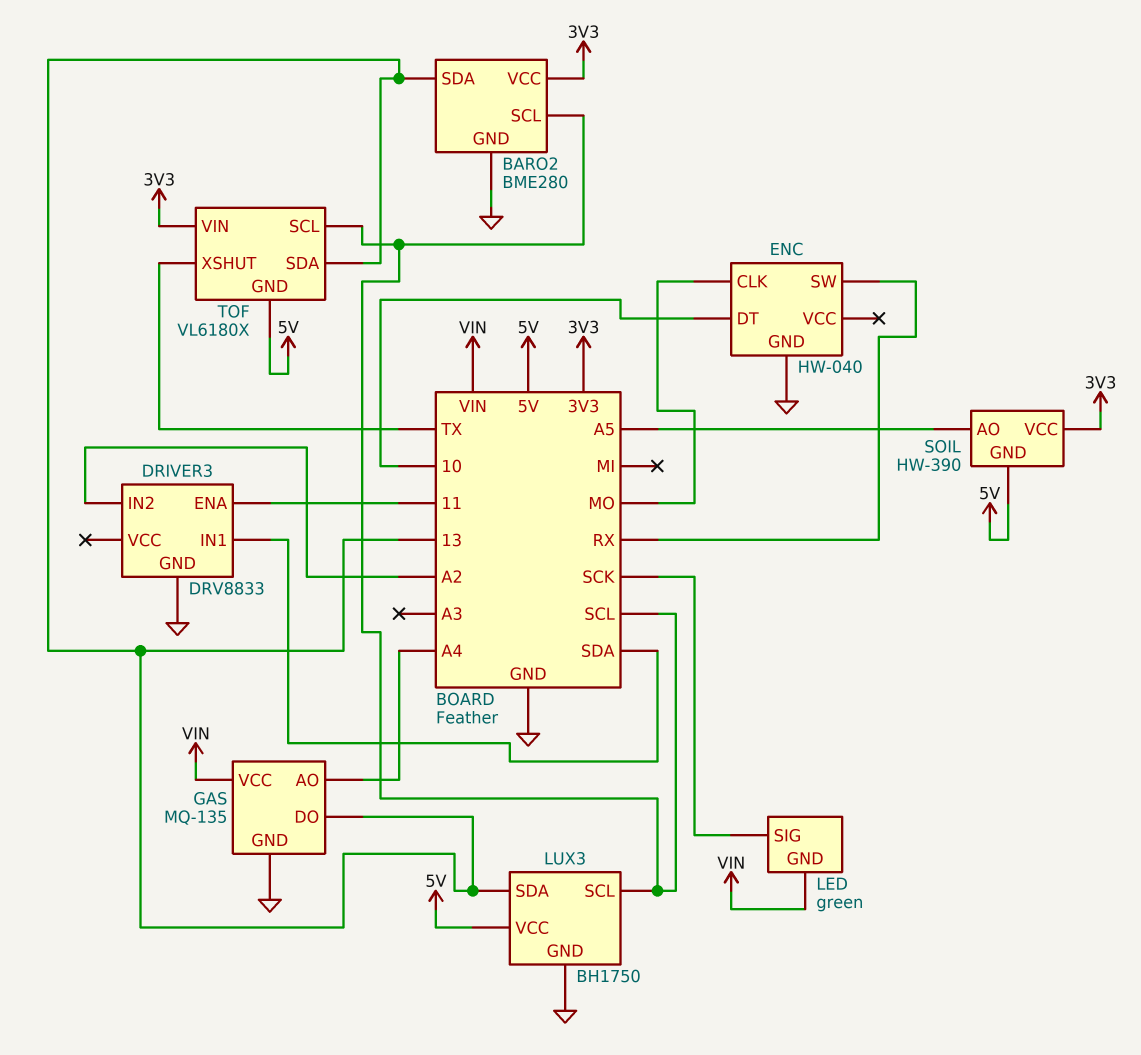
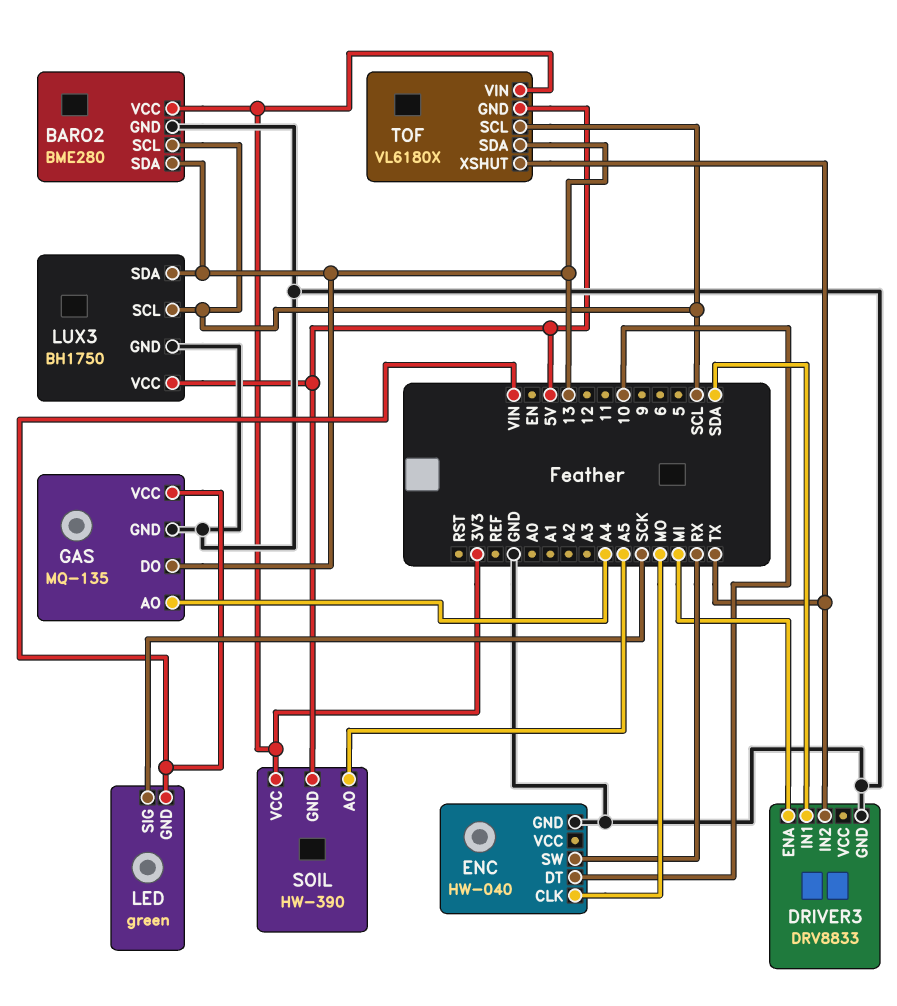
DRIVER3 pin ENA: 11 -> MI
DRIVER3 pin IN2: A2 -> TX

